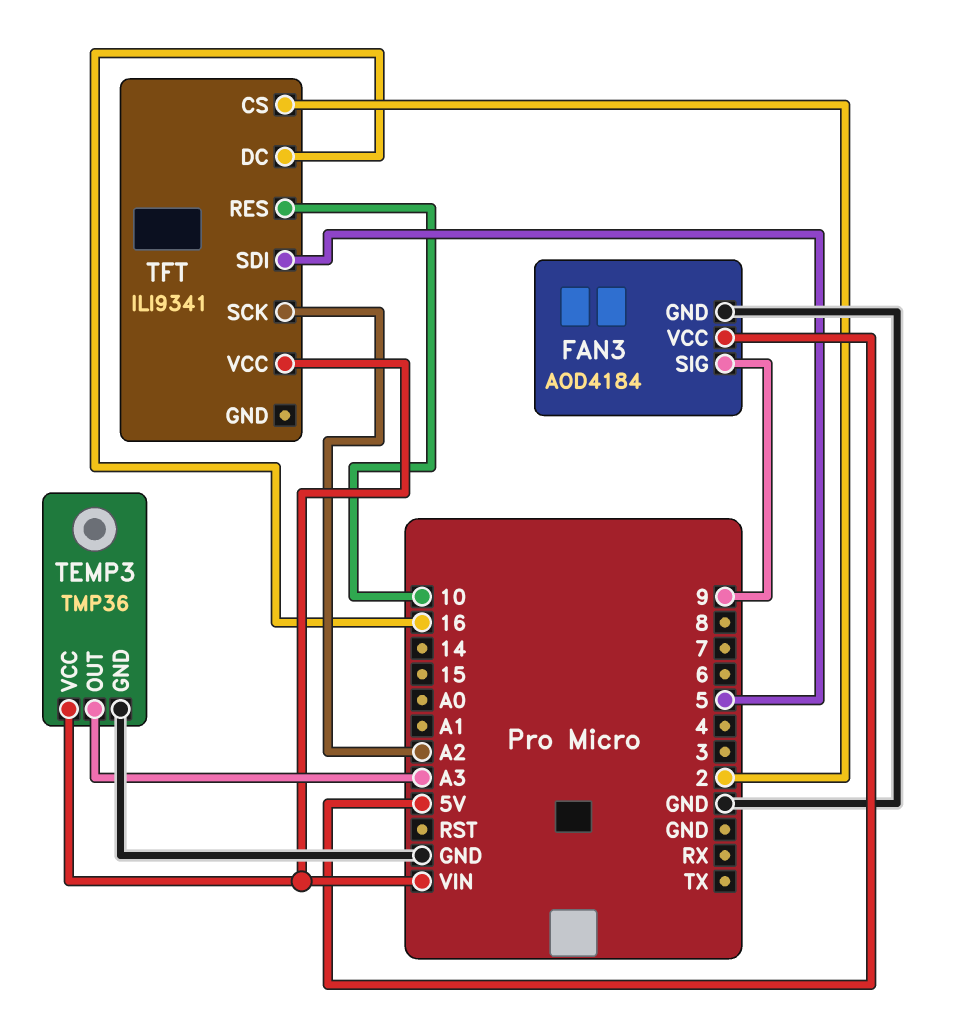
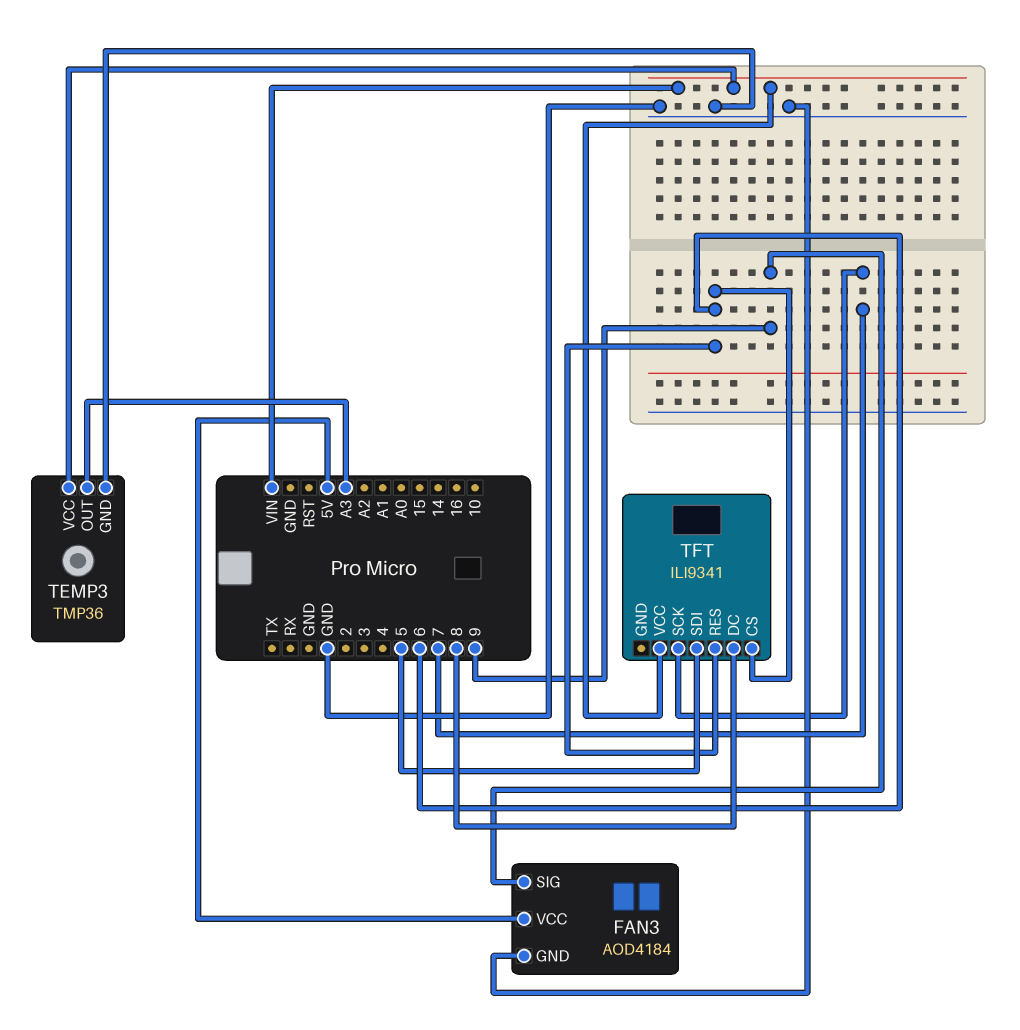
TFT pin CS: 2 -> 6
TFT pin DC: 16 -> 8
TFT pin RES: 10 -> 6
TFT pin SCK: A2 -> 7

